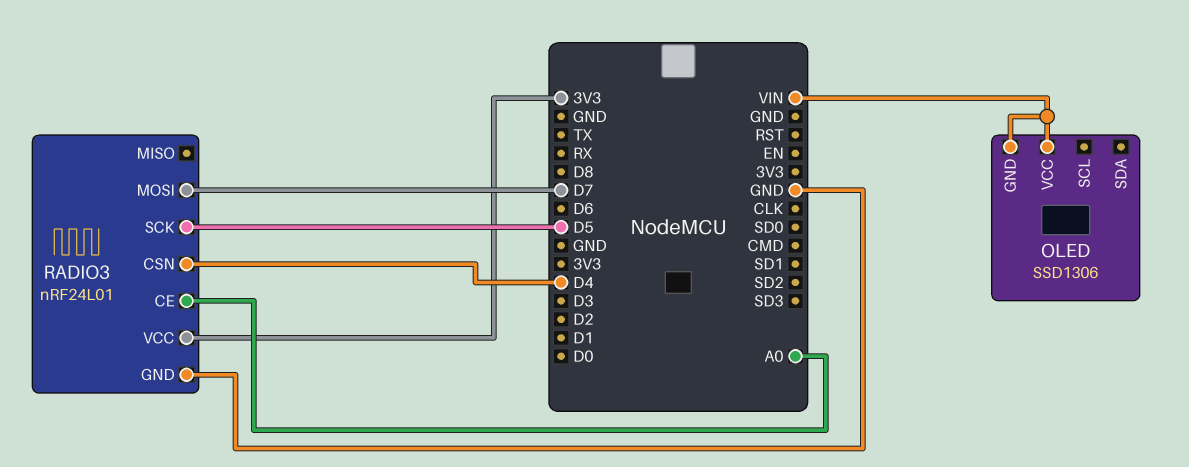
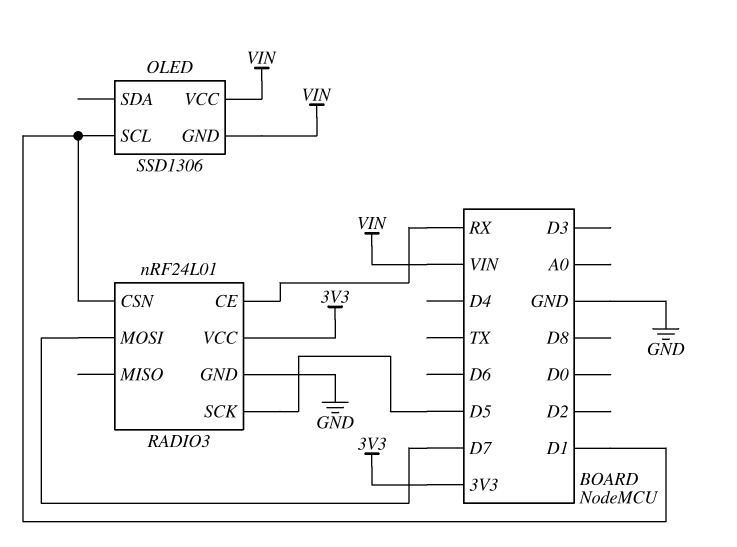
OLED pin SCL: none -> D1
RADIO3 pin CE: A0 -> RX
RADIO3 pin CSN: D4 -> D1

